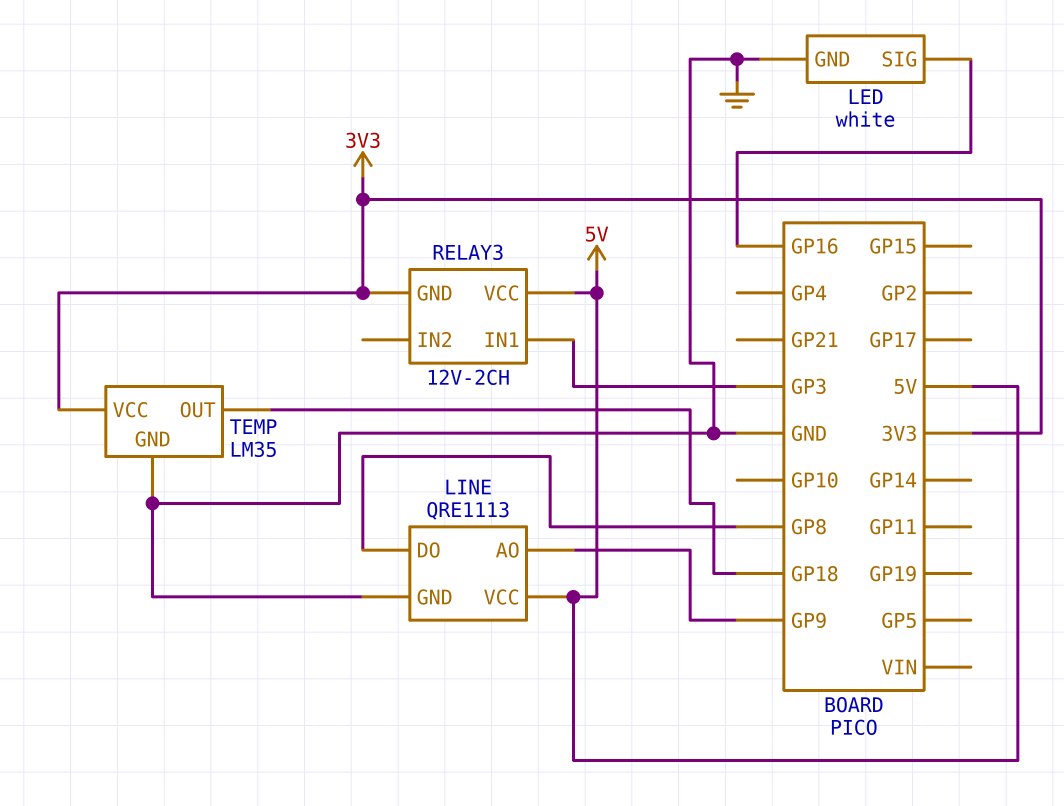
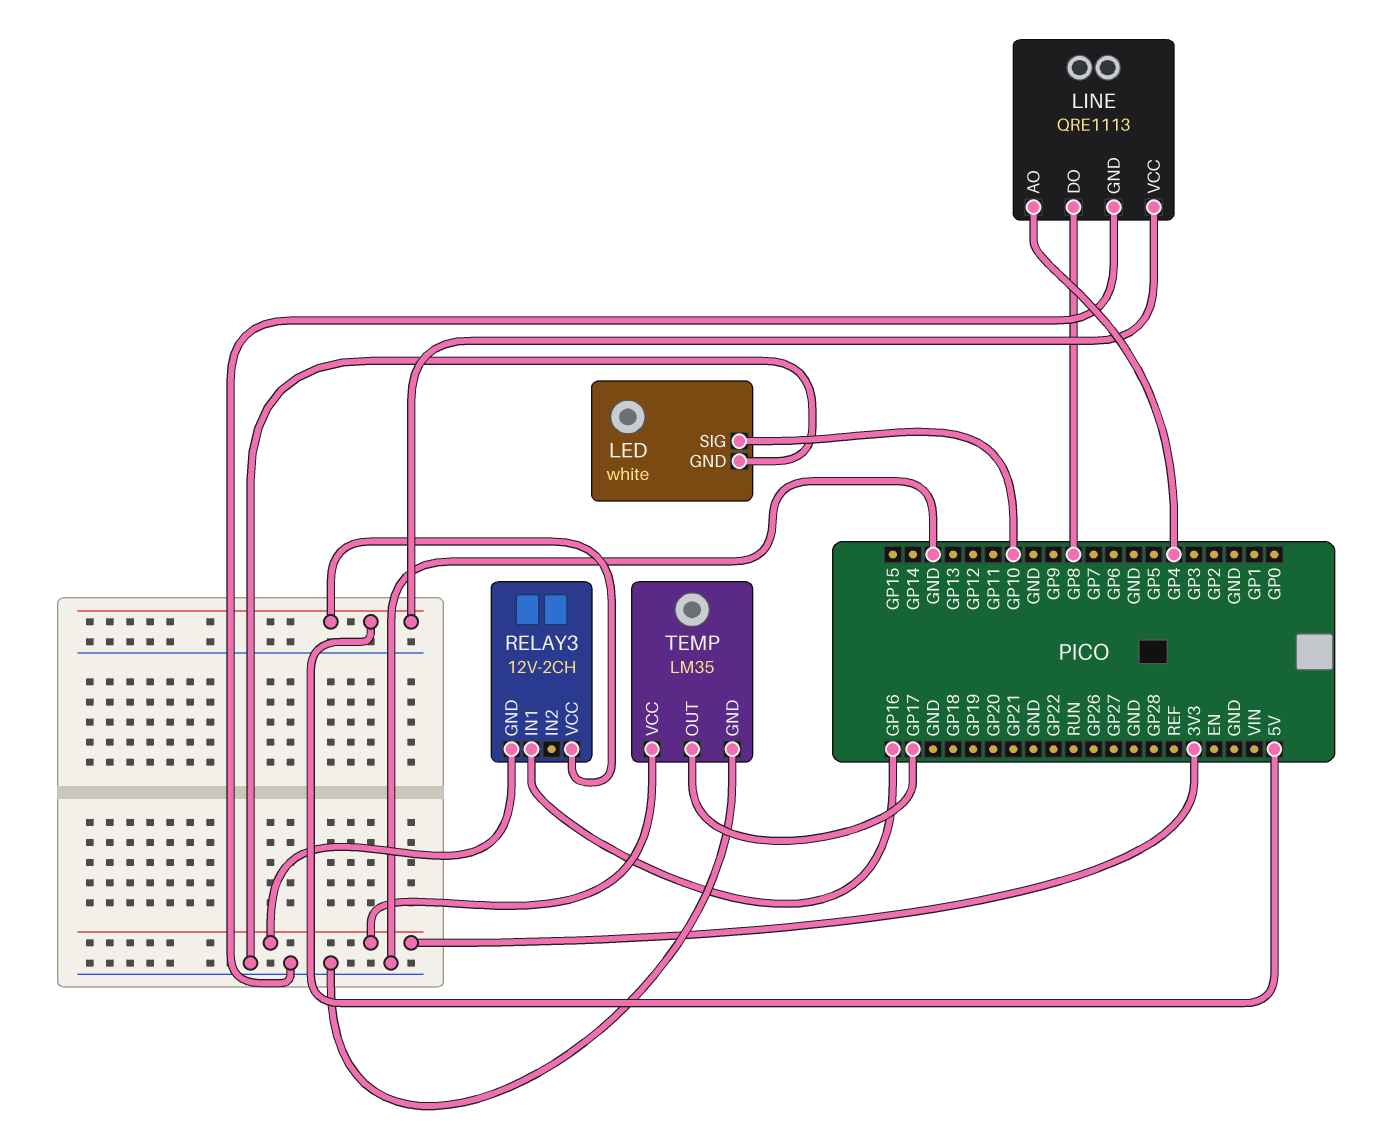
LED pin SIG: GP16 -> GP10
LINE pin AO: GP9 -> GP4
RELAY3 pin IN1: GP3 -> GP16
TEMP pin OUT: GP18 -> GP17

